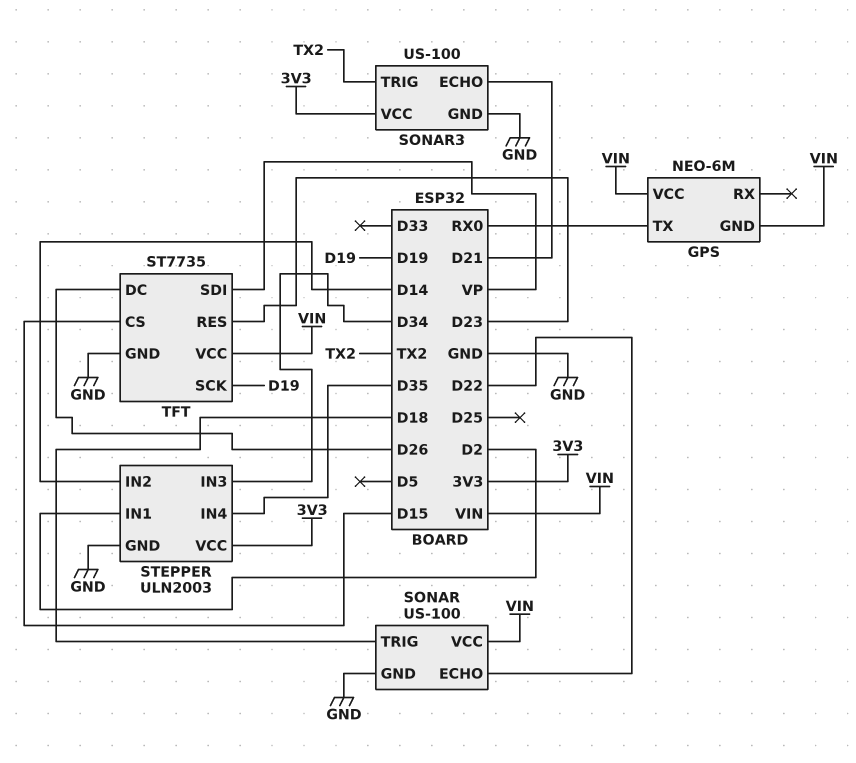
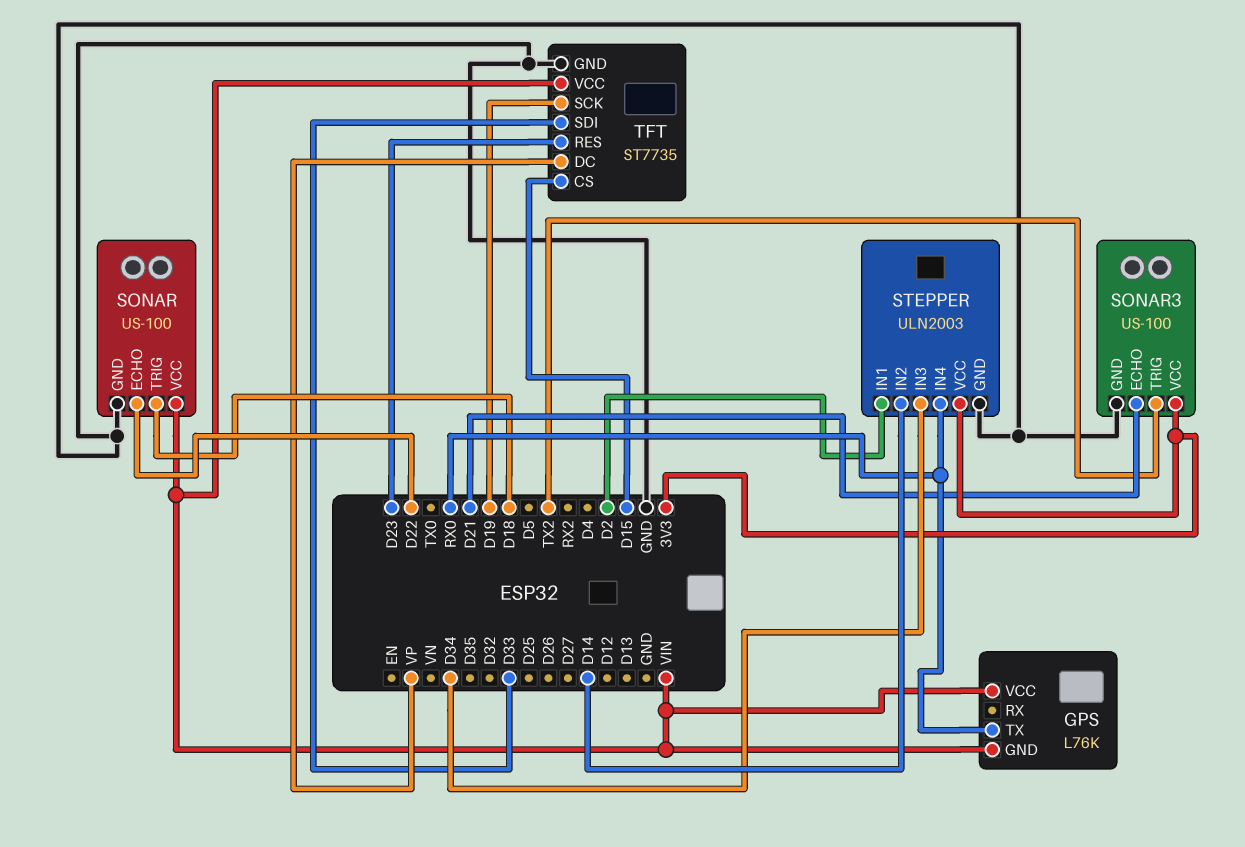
GPS: NEO-6M -> L76K
STEPPER pin IN4: D35 -> RX0
TFT pin DC: D26 -> VP
TFT pin SDI: VP -> D33

